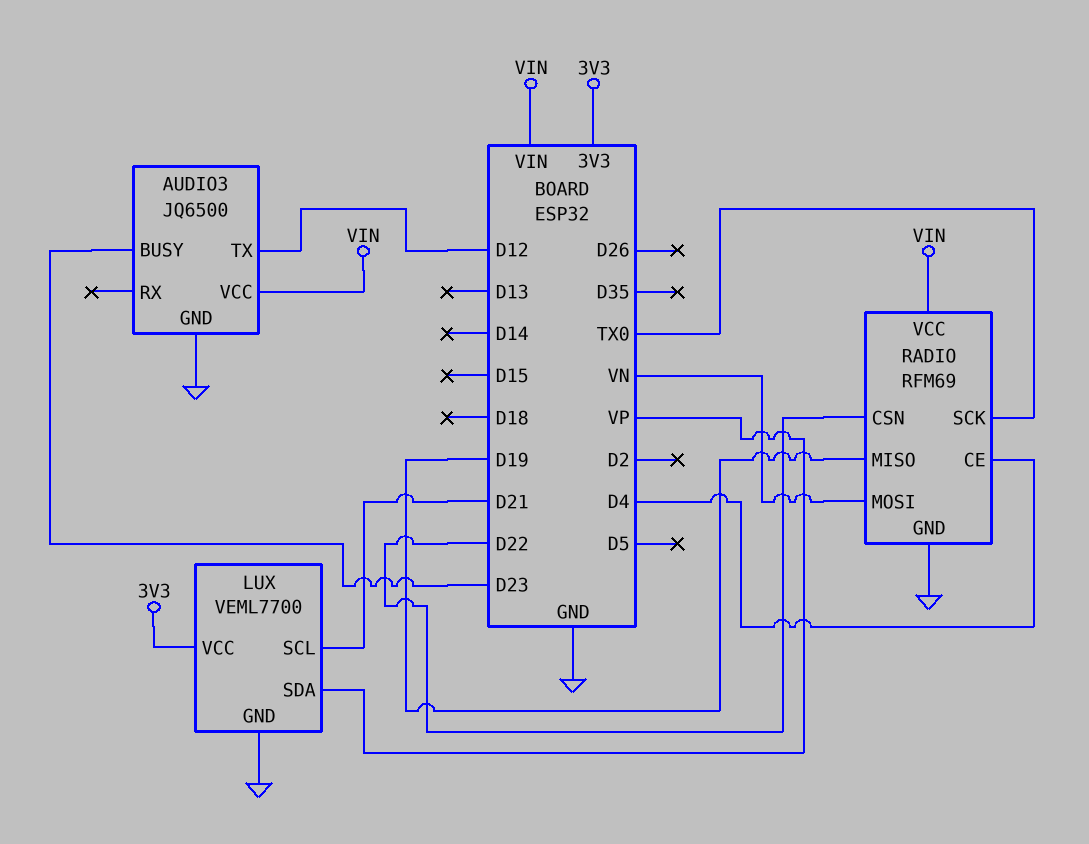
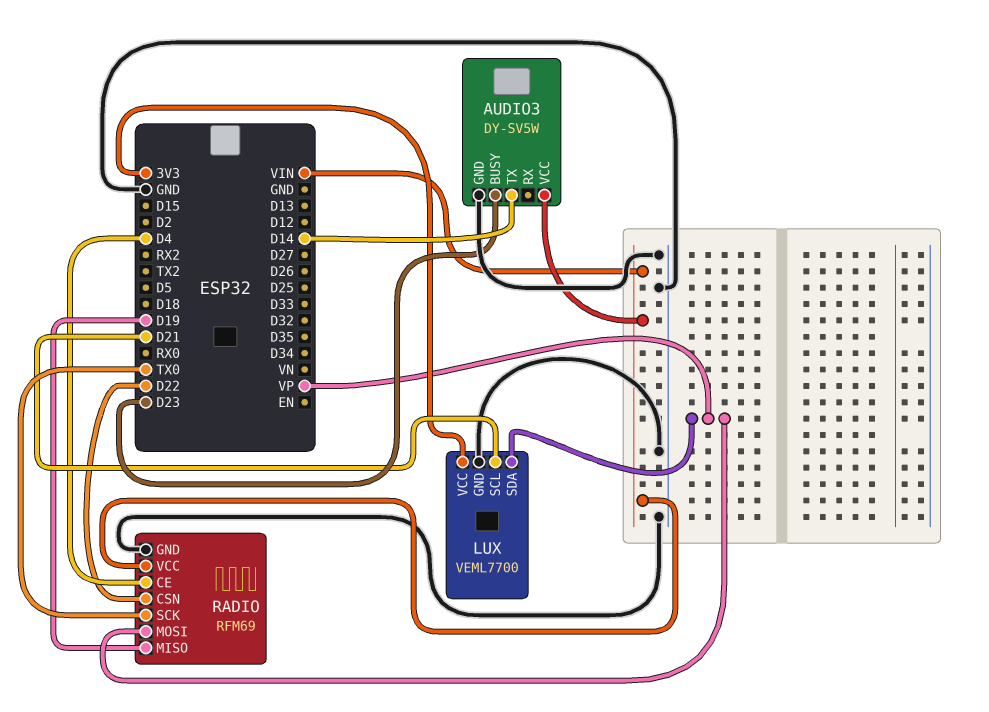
AUDIO3: JQ6500 -> DY-SV5W
AUDIO3 pin TX: D12 -> D14
RADIO pin MOSI: VN -> VP

